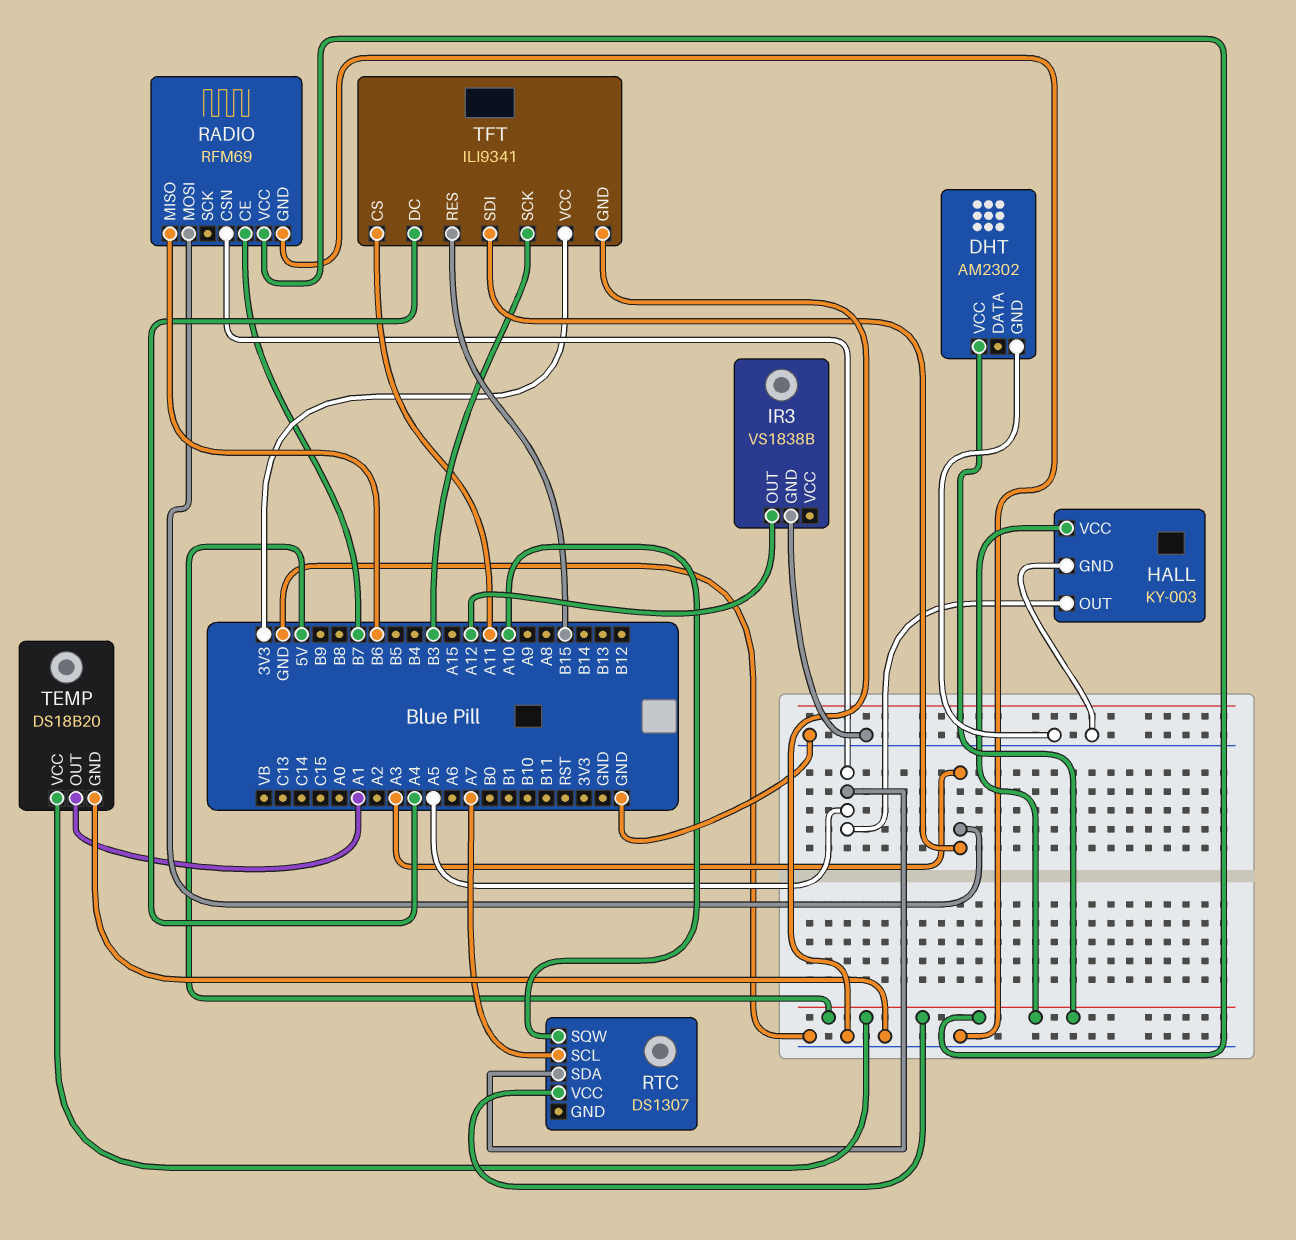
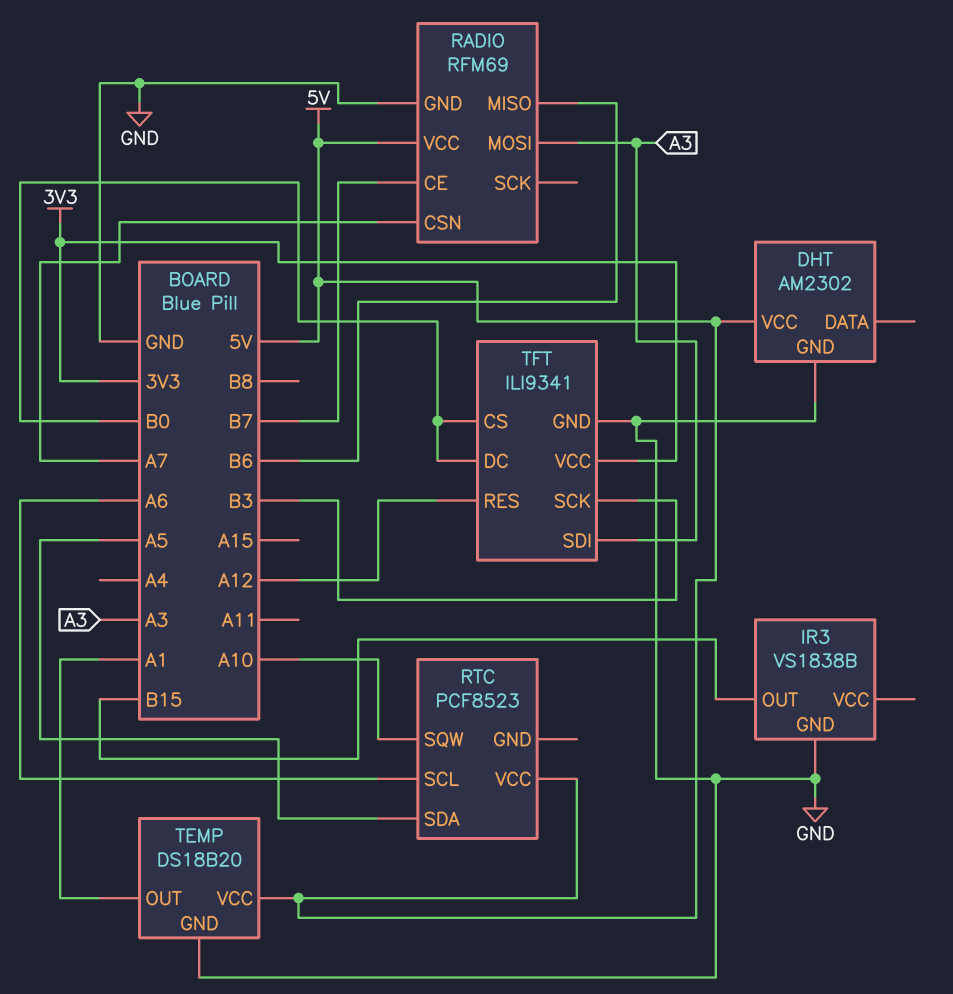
HALL: KY-003 -> none
HALL pin GND: GND -> none
HALL pin OUT: A5 -> none
HALL pin VCC: 5V -> none
IR3 pin OUT: A12 -> B15
RADIO pin CSN: A5 -> A7
RTC: DS1307 -> PCF8523
RTC pin SCL: A7 -> A6
TFT pin CS: A11 -> B0
TFT pin DC: A4 -> B0
TFT pin RES: B15 -> A12

